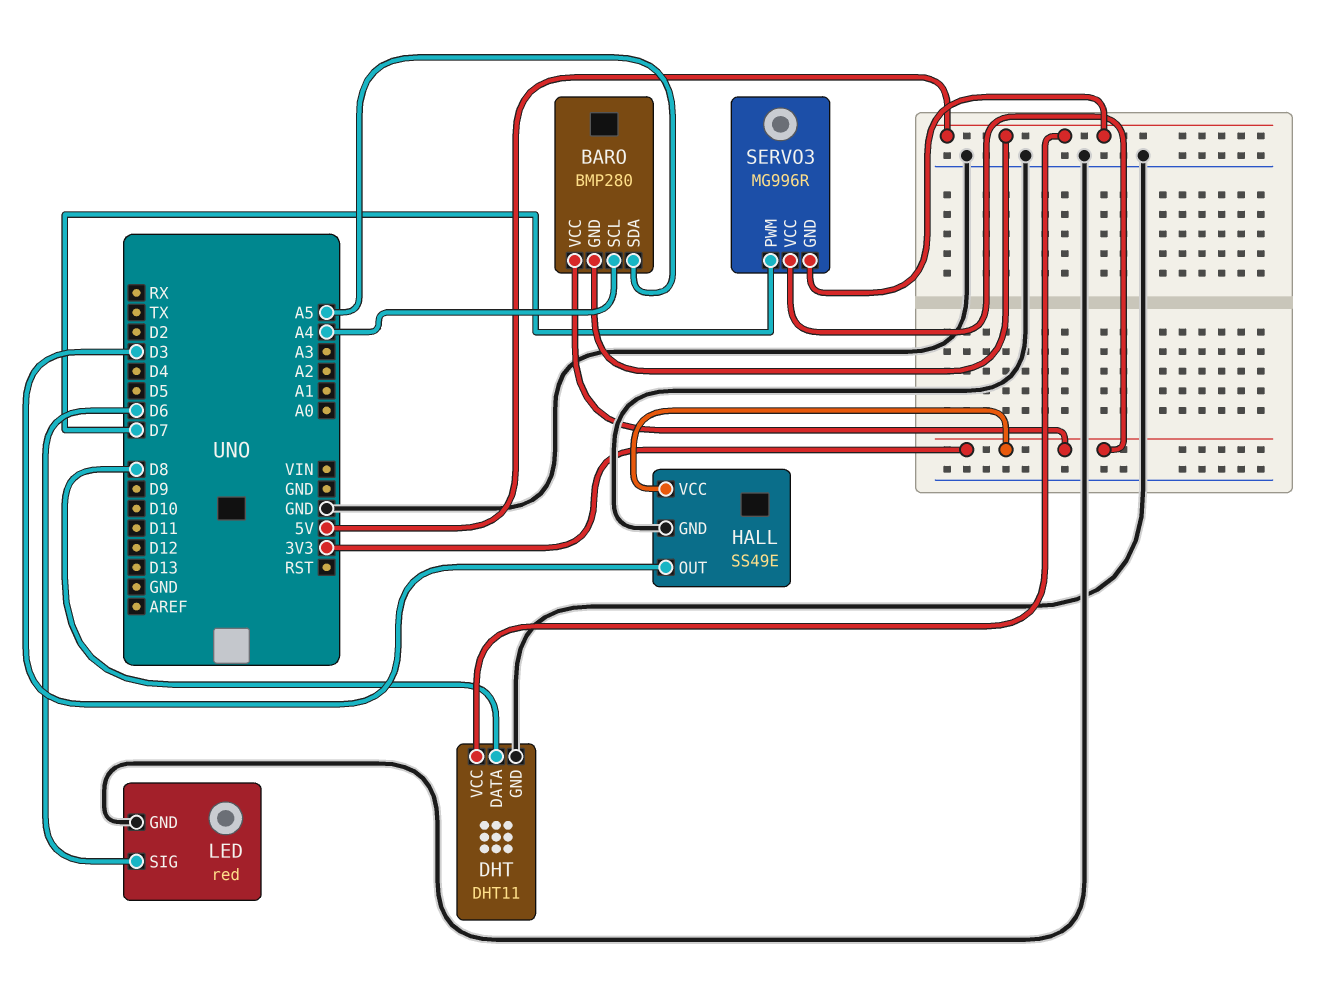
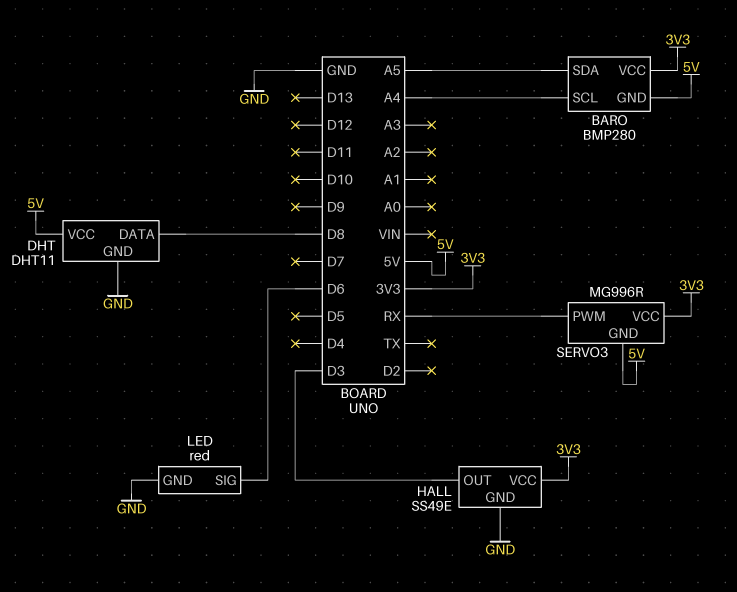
SERVO3 pin PWM: D7 -> RX

